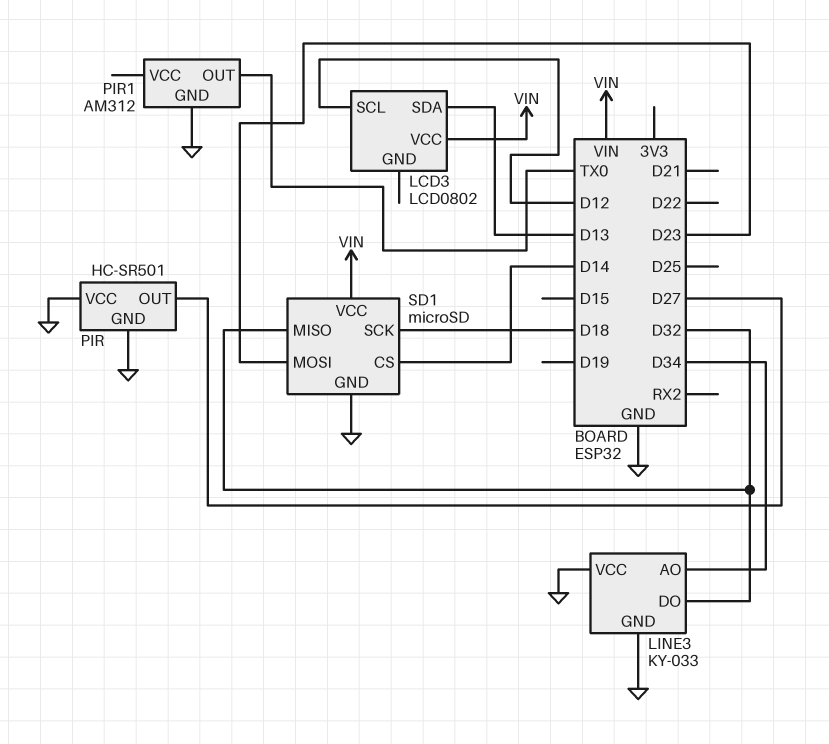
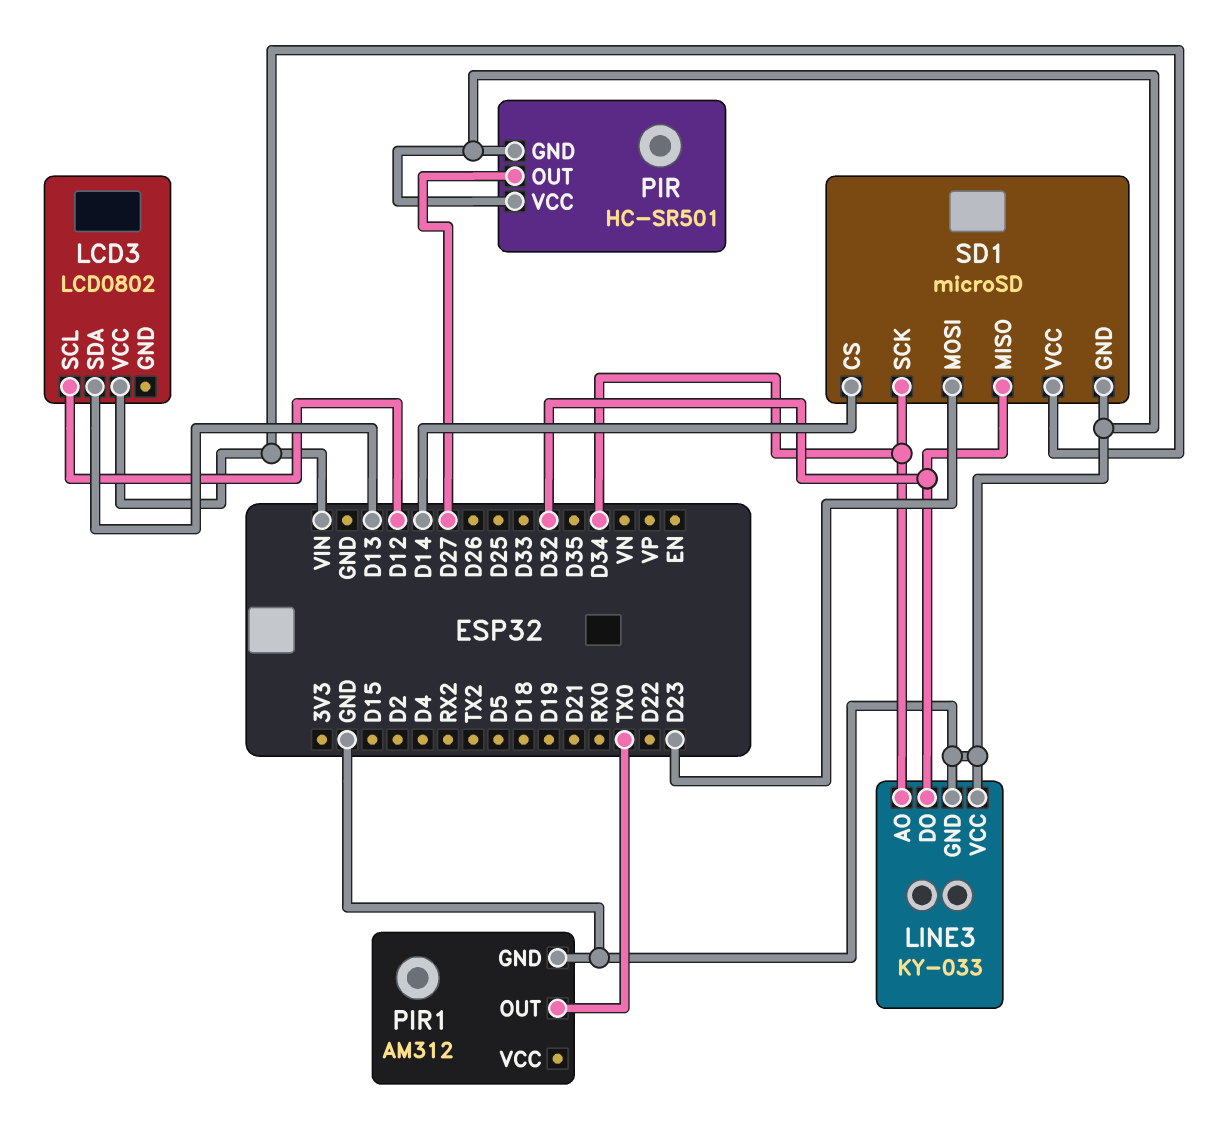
SD1 pin SCK: D18 -> D34

